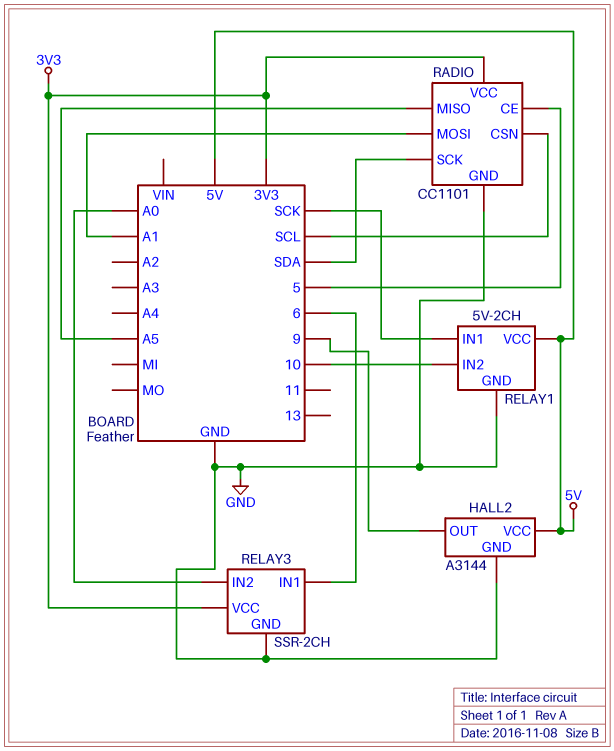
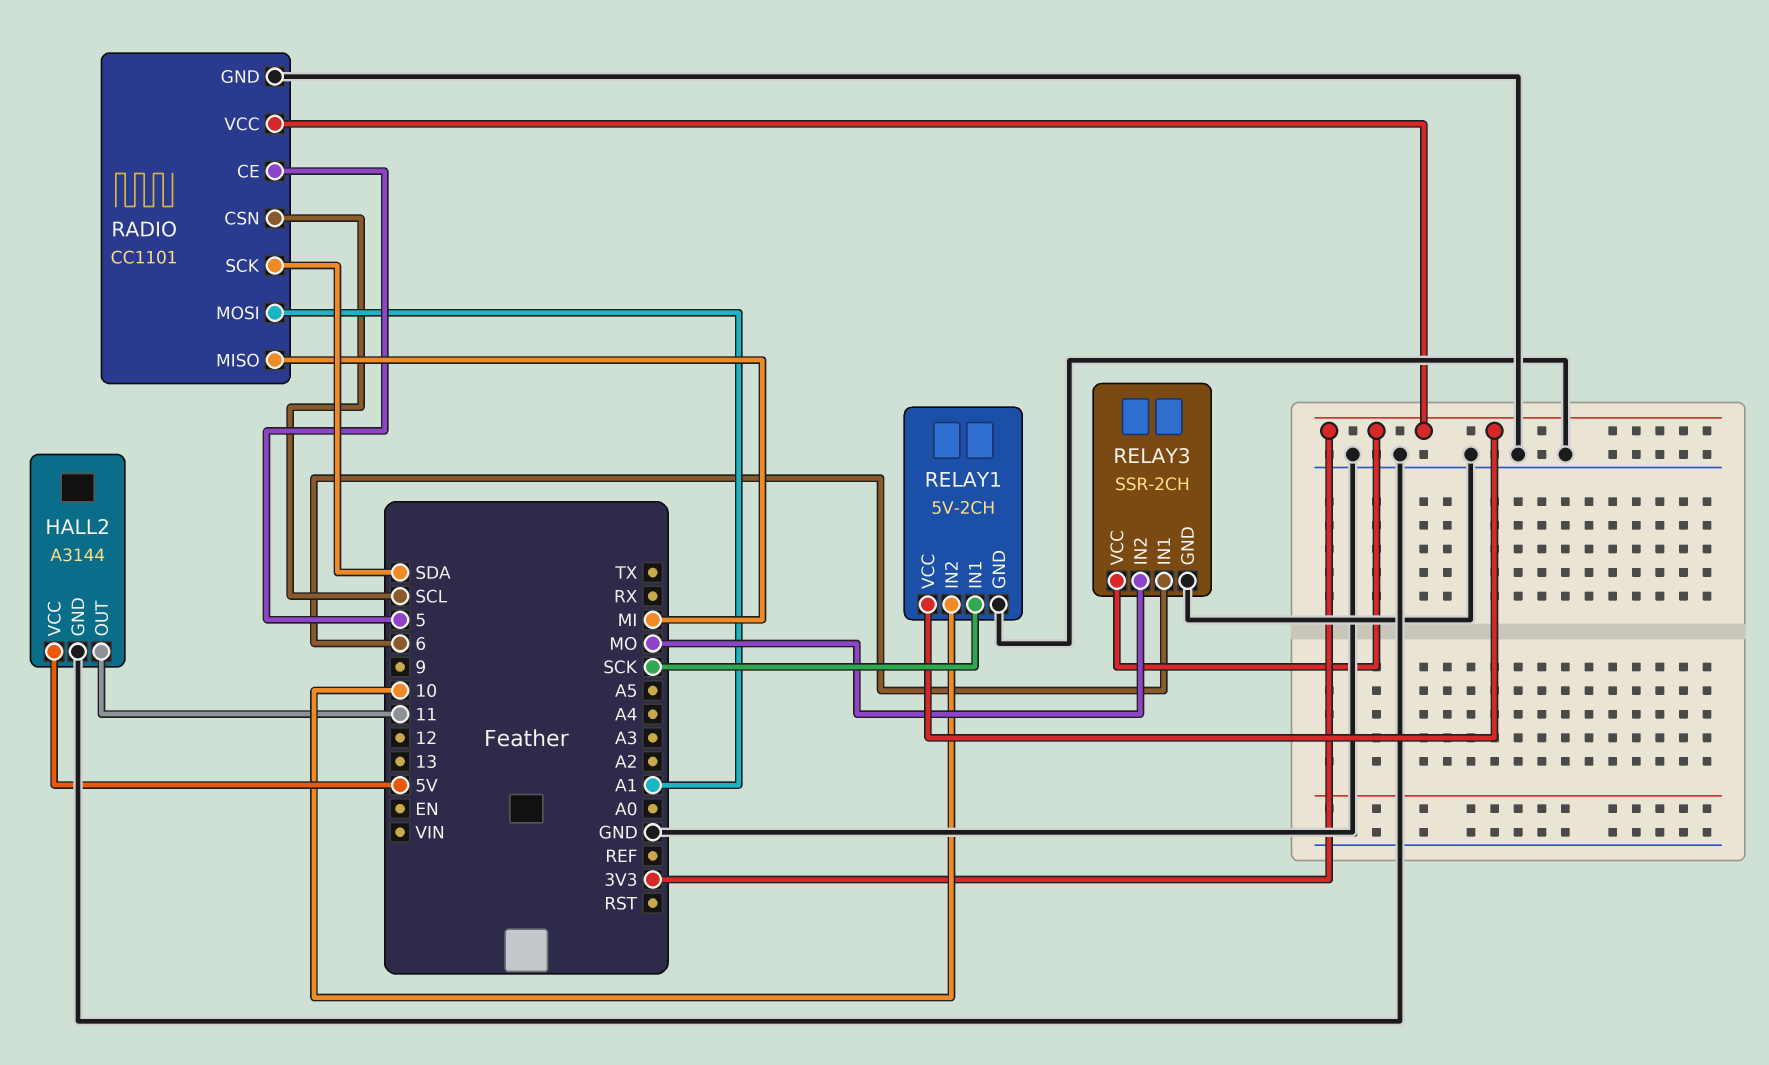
HALL2 pin OUT: 9 -> 11
RADIO pin MISO: A5 -> MI
RELAY1 pin VCC: 5V -> 3V3
RELAY3 pin IN2: A0 -> MO

